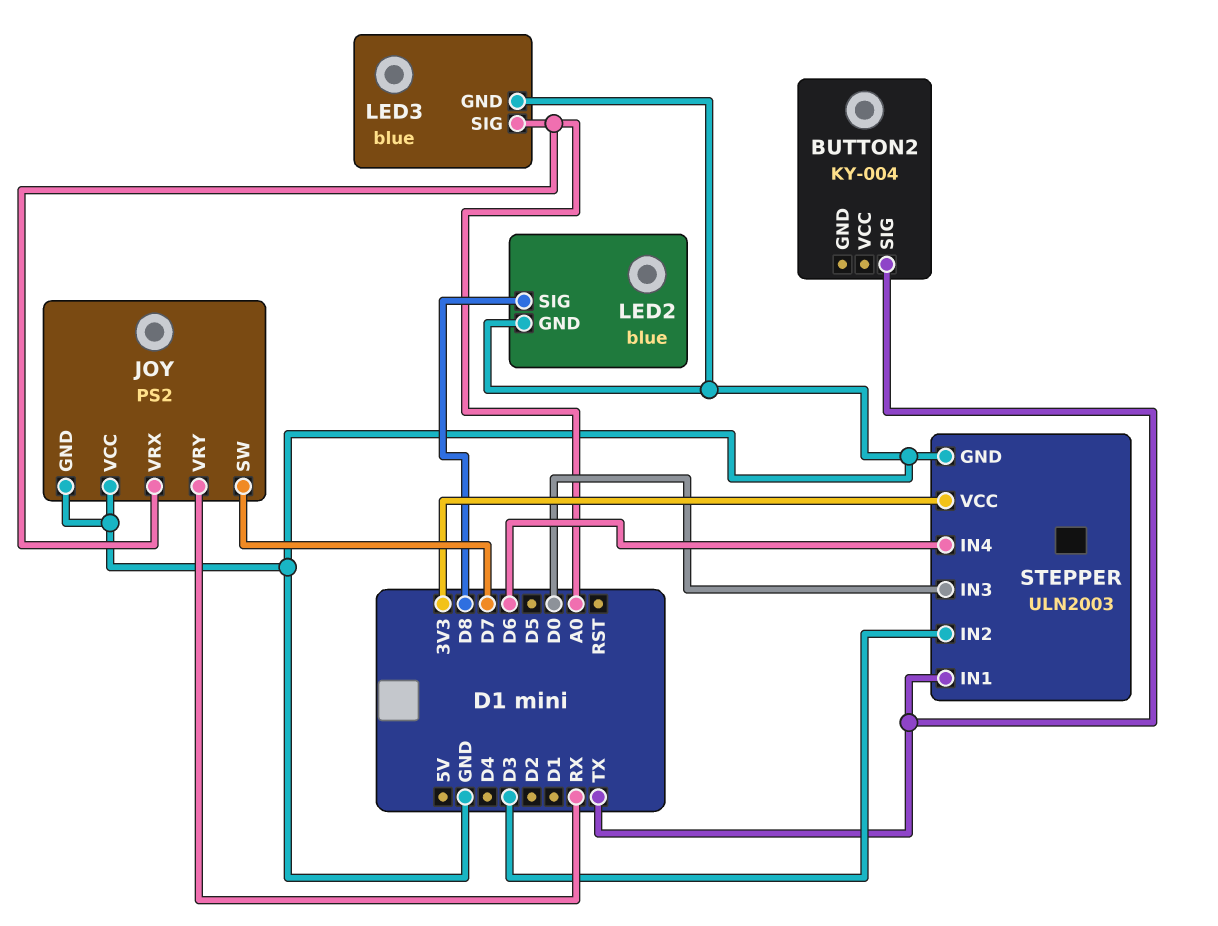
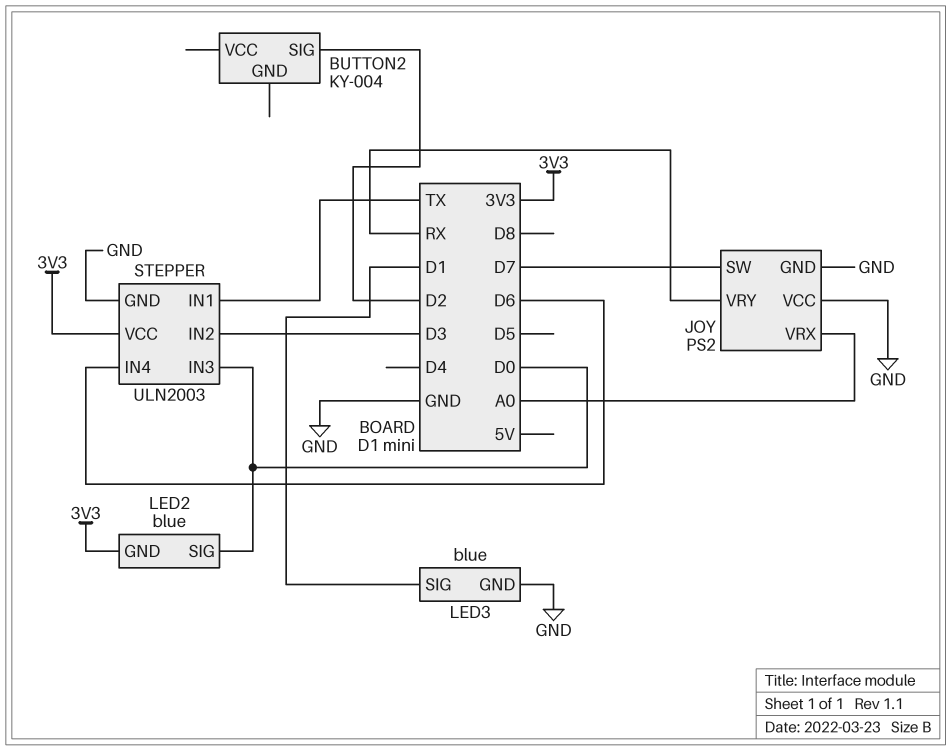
BUTTON2 pin SIG: TX -> D2
LED2 pin GND: GND -> 3V3
LED2 pin SIG: D8 -> D0
LED3 pin SIG: A0 -> D1

